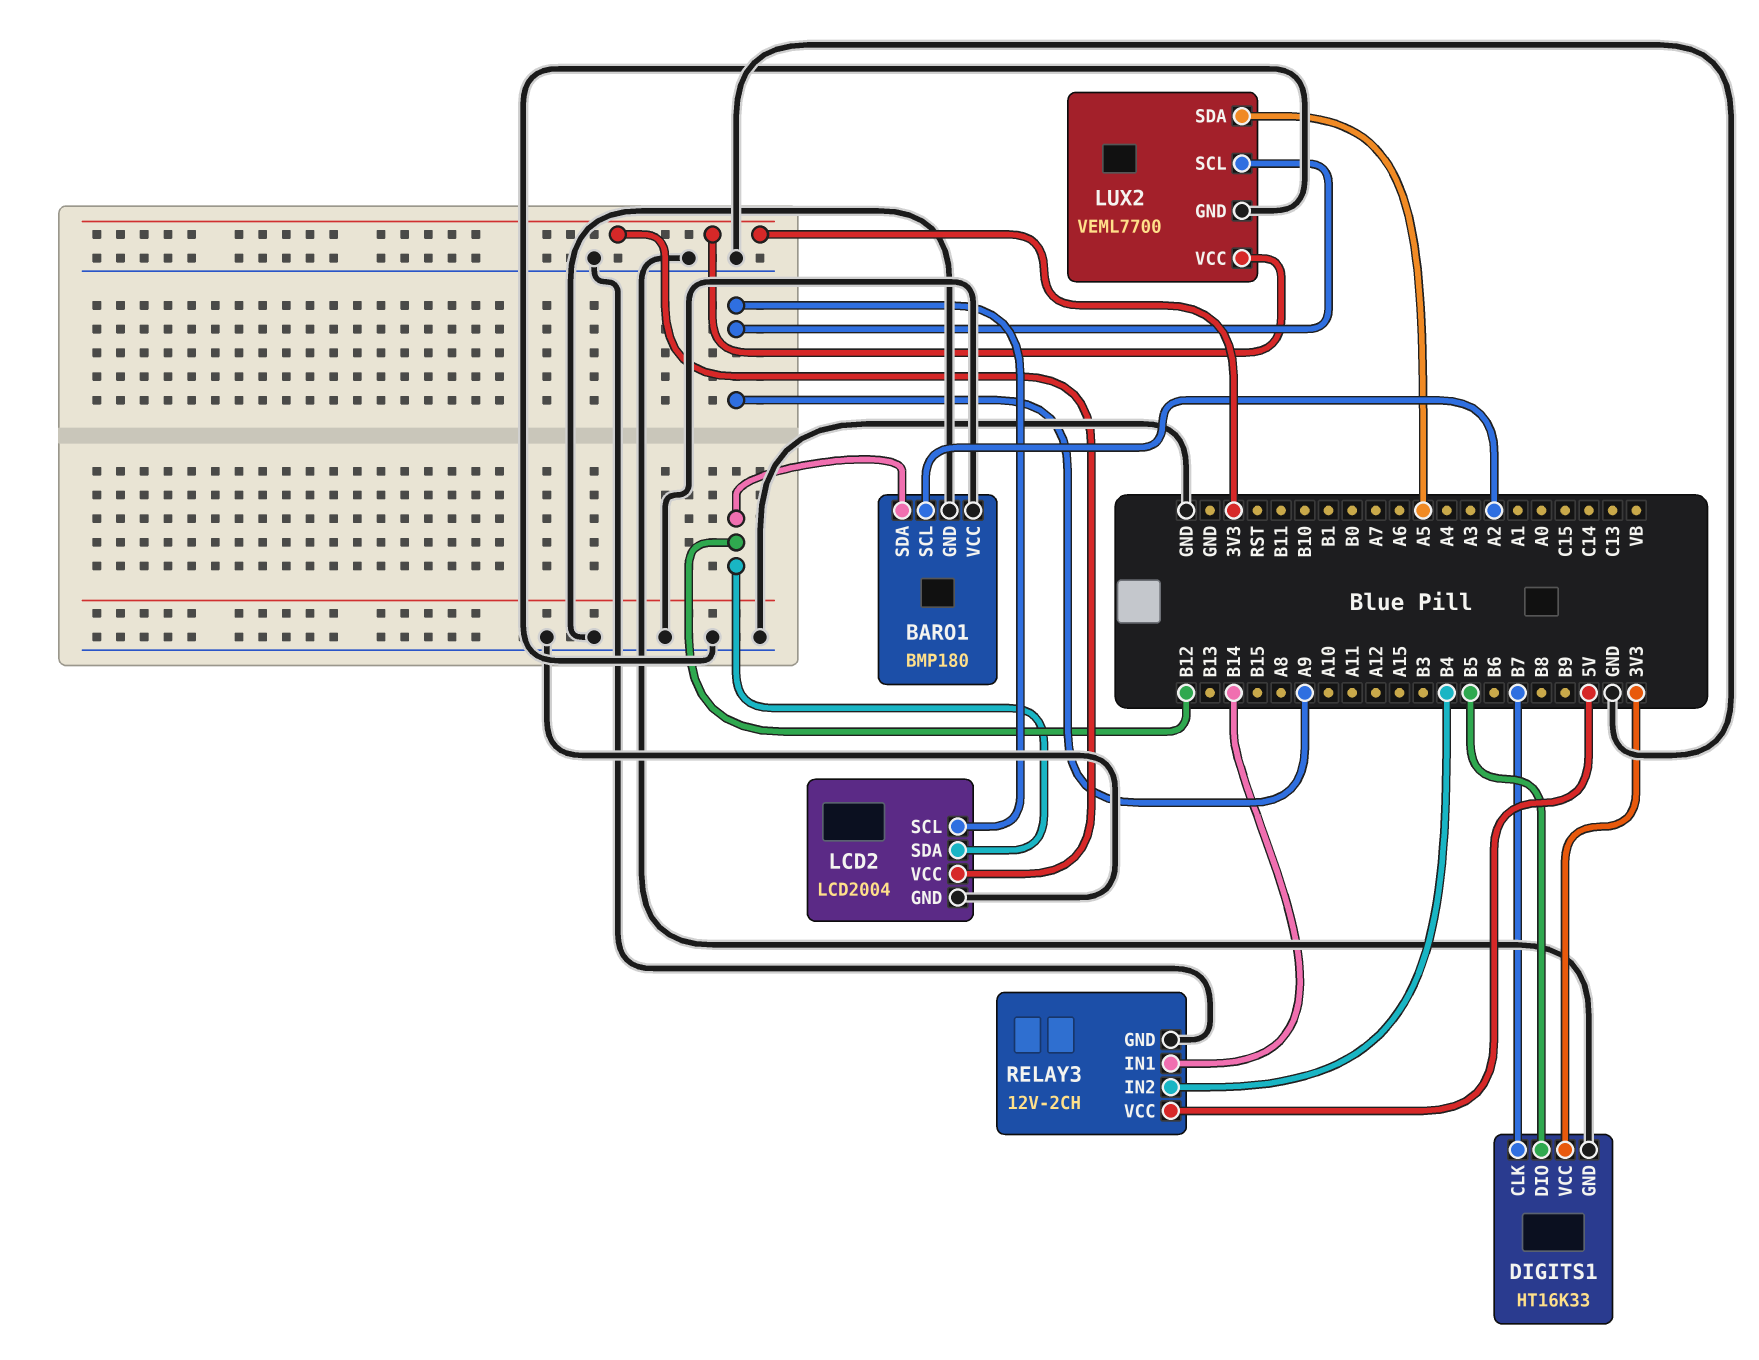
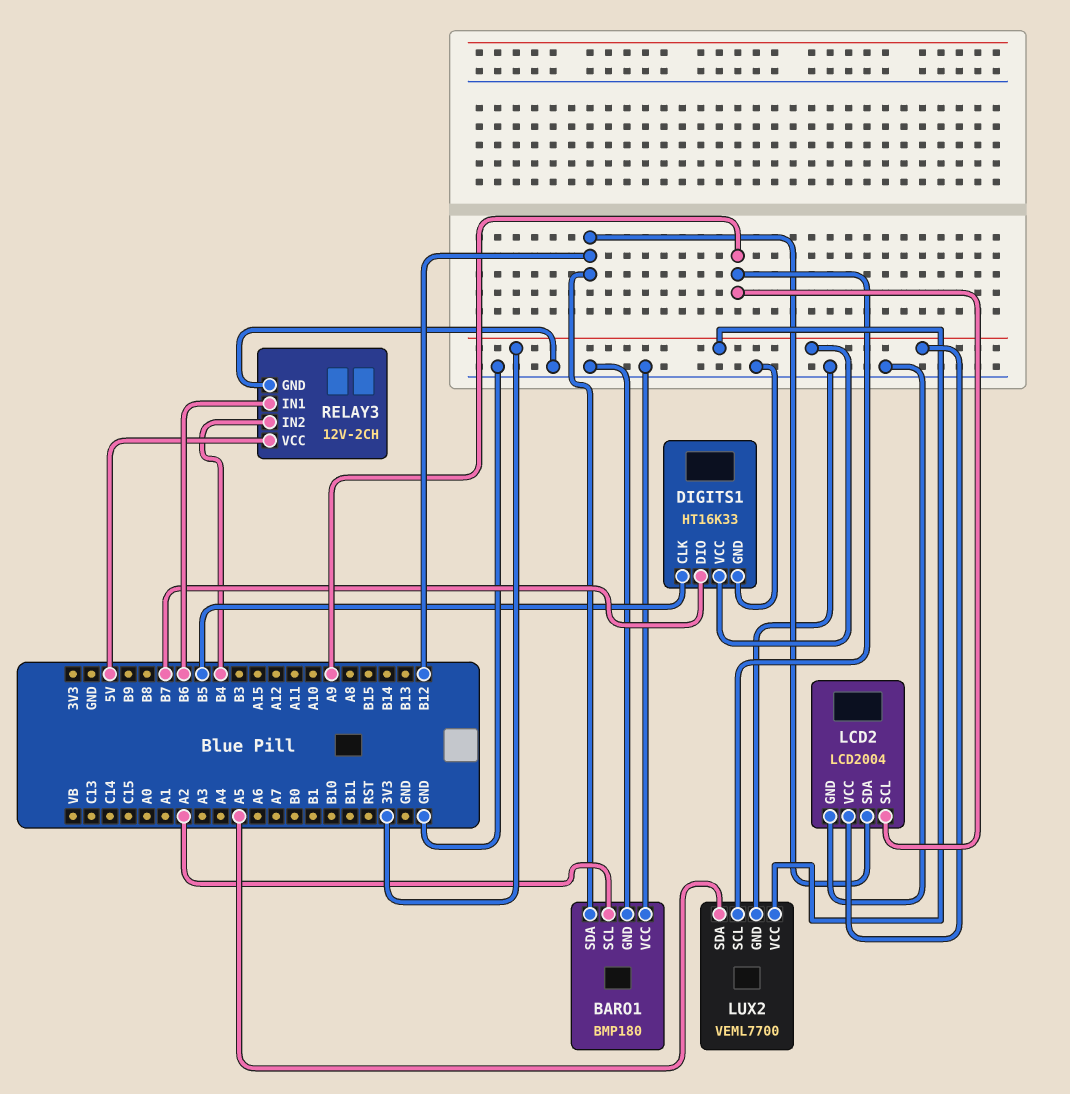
DIGITS1 pin CLK: B7 -> B5
DIGITS1 pin DIO: B5 -> B7
RELAY3 pin IN1: B14 -> B6

